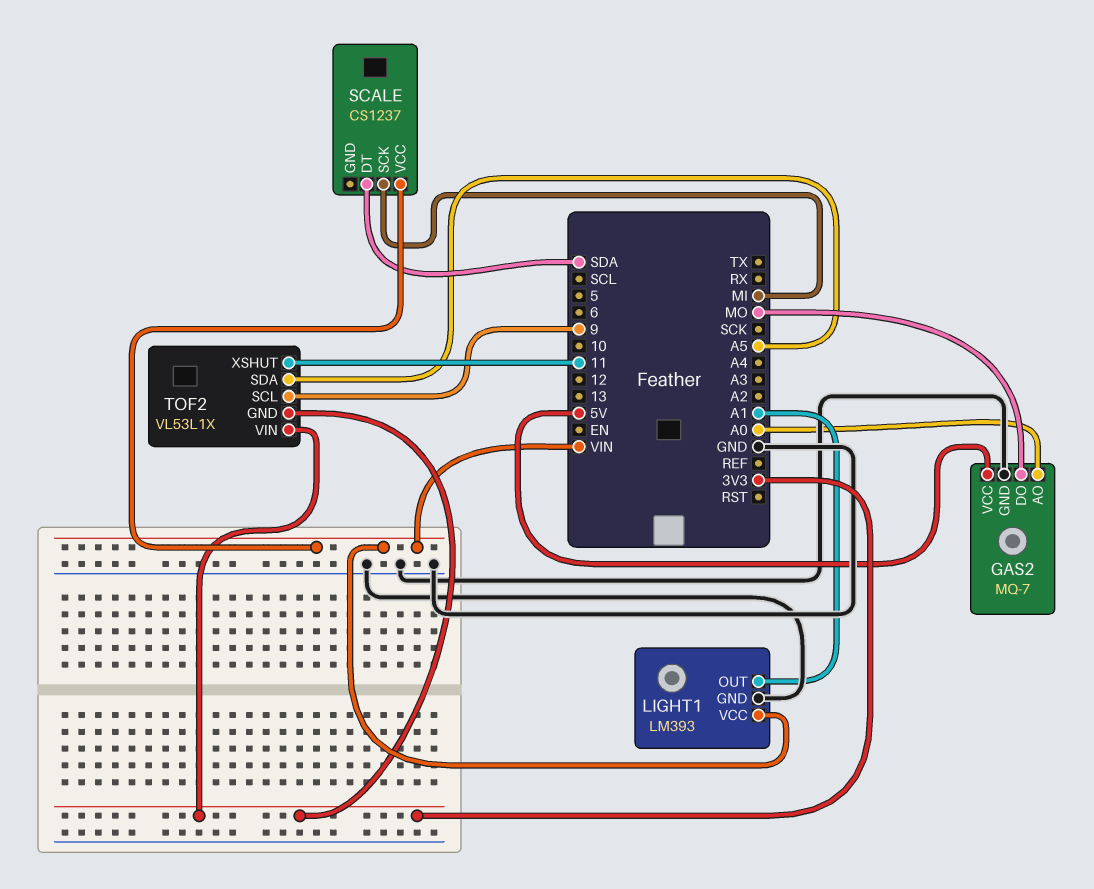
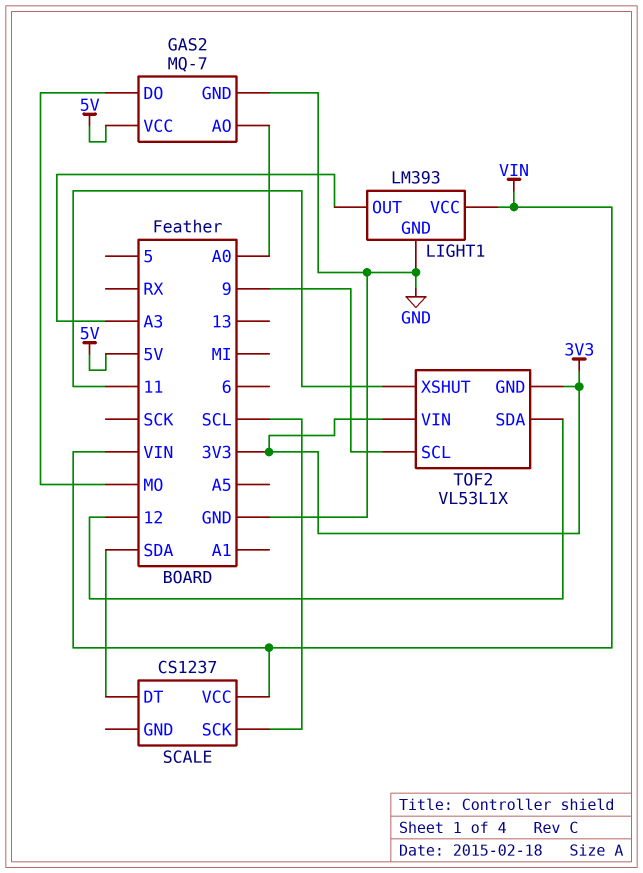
LIGHT1 pin OUT: A1 -> A3
SCALE pin SCK: MI -> SCL
TOF2 pin SDA: A5 -> 12

